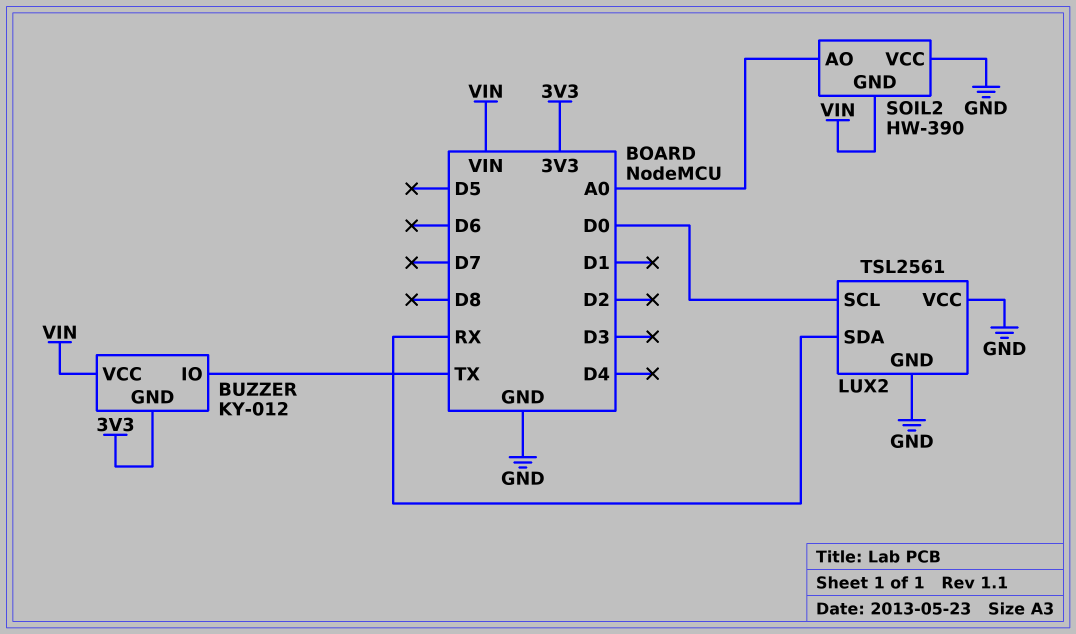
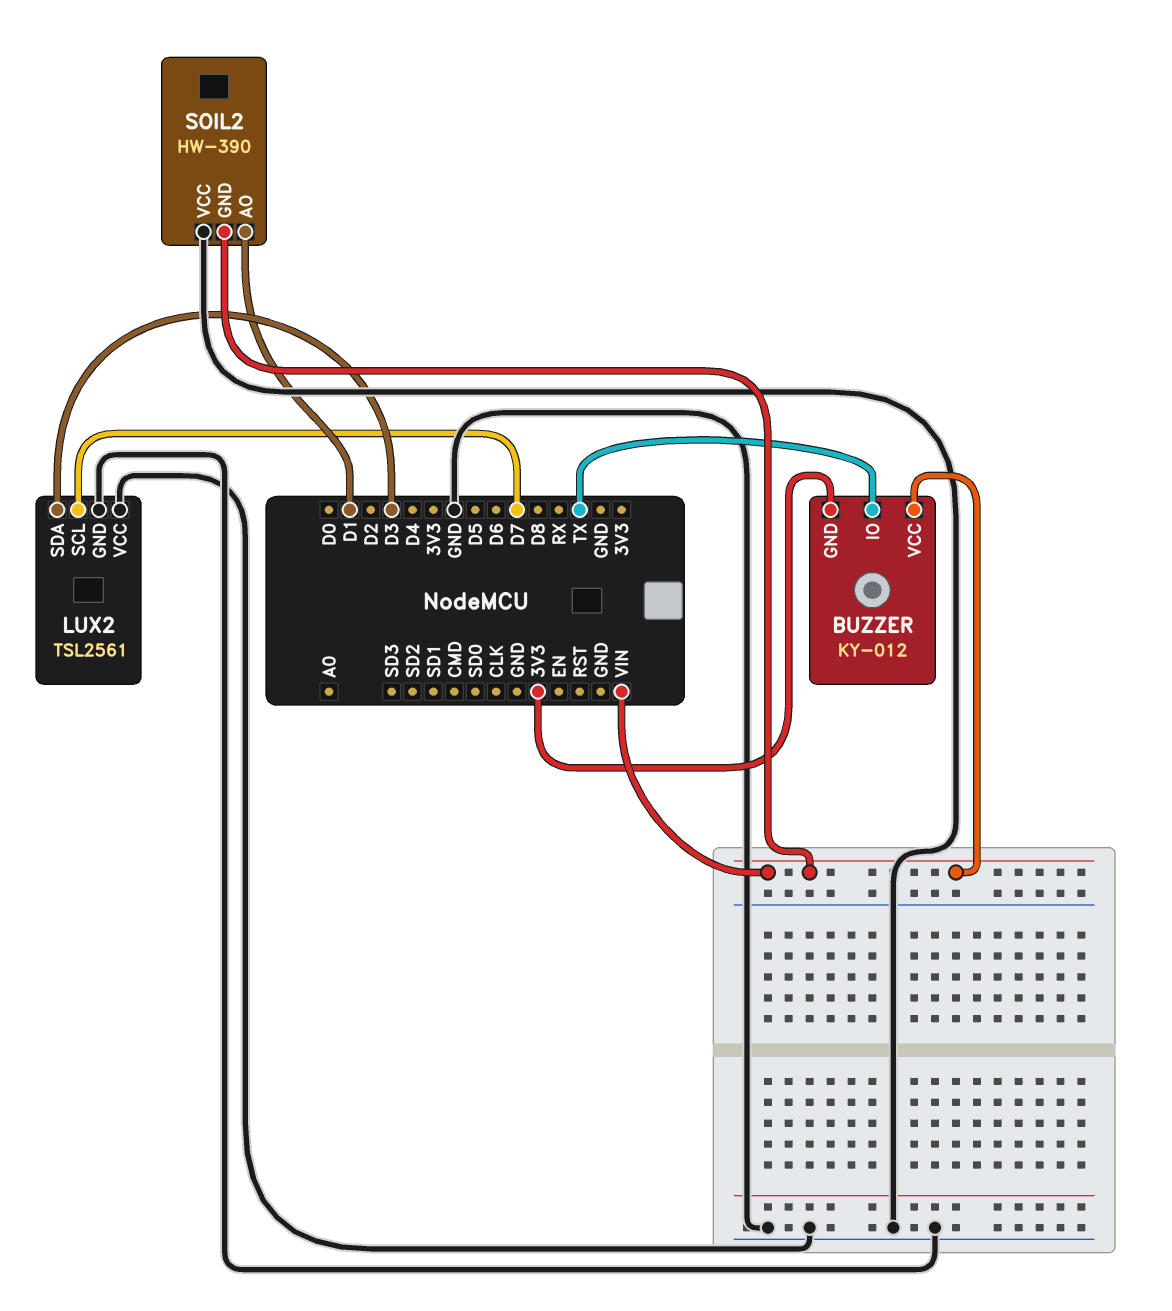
LUX2 pin SCL: D0 -> D7
LUX2 pin SDA: RX -> D3
SOIL2 pin AO: A0 -> D1

